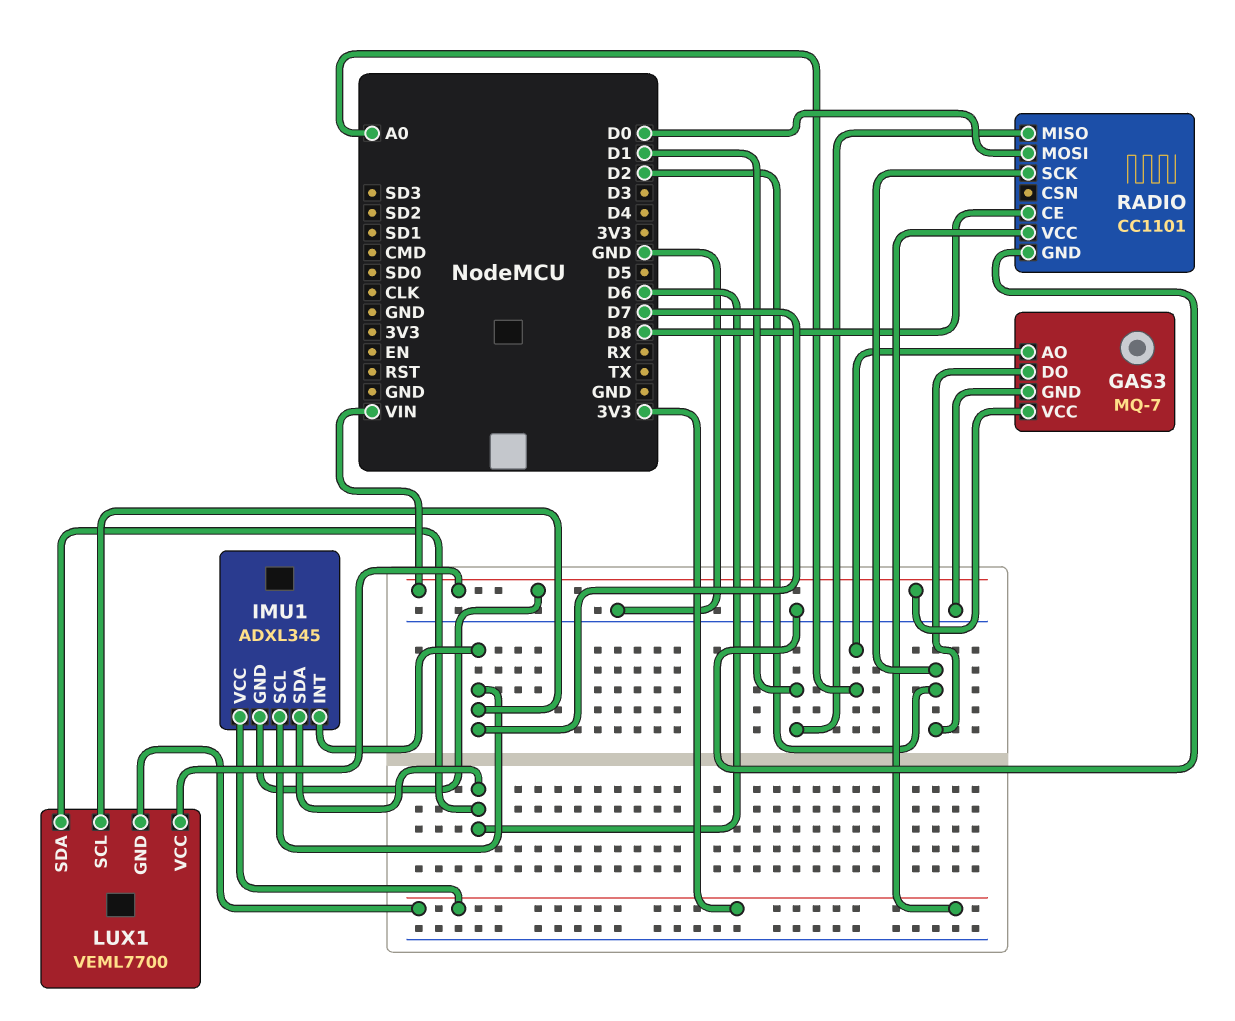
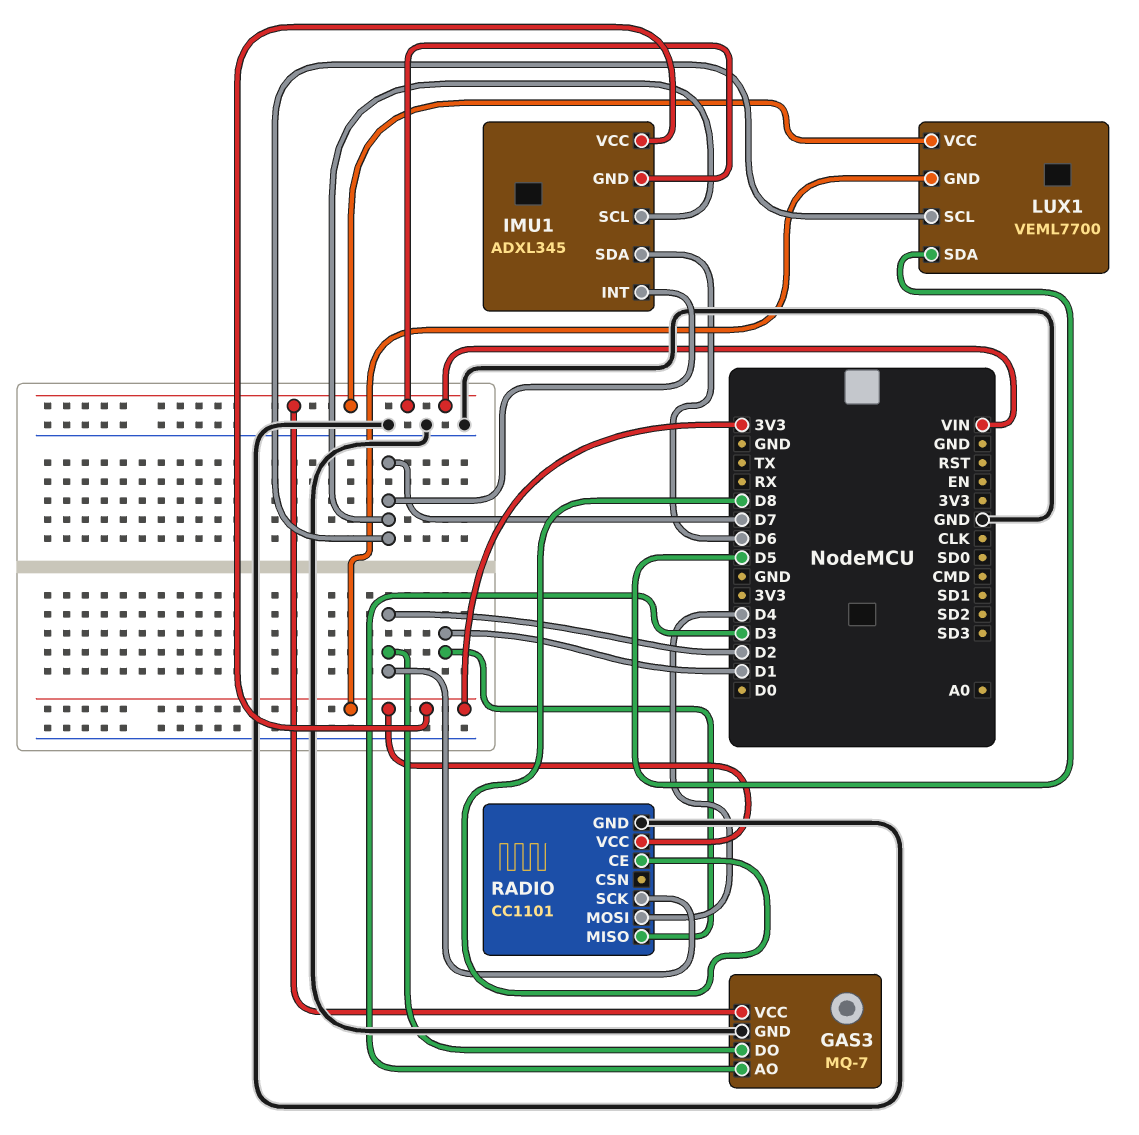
GAS3 pin AO: A0 -> D3
LUX1 pin SDA: D6 -> D5
RADIO pin MOSI: D0 -> D4

